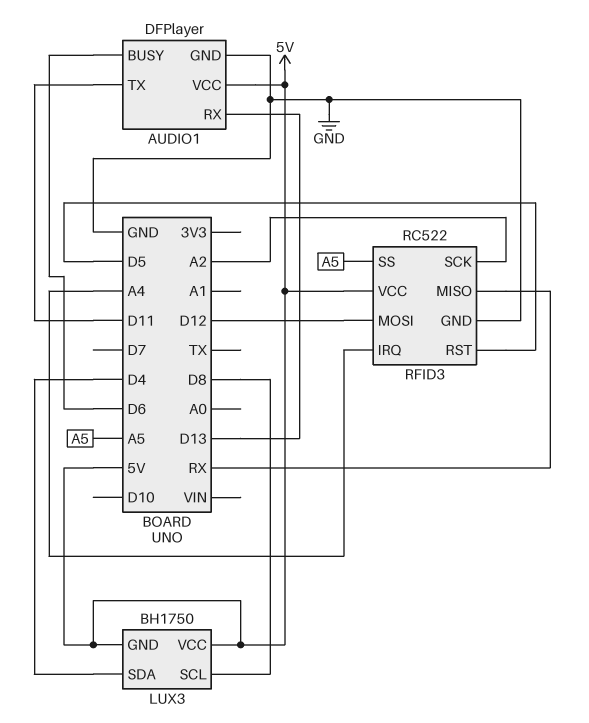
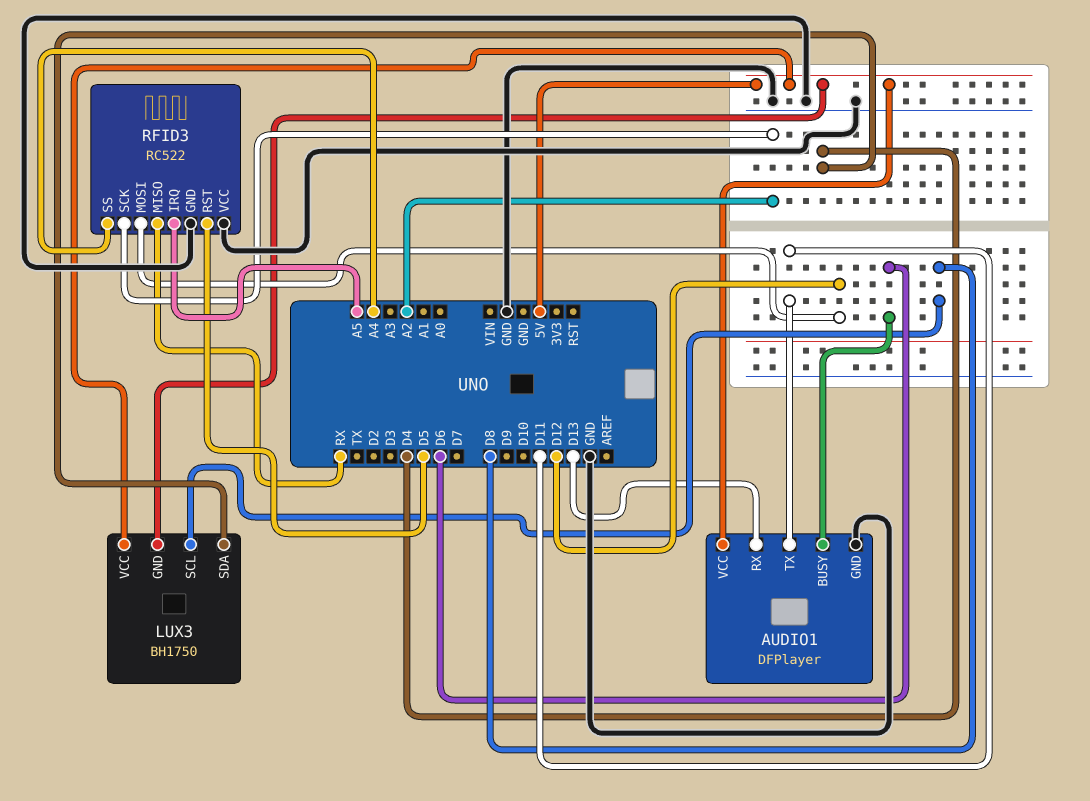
RFID3 pin IRQ: A4 -> A5
RFID3 pin SS: A5 -> A4
RFID3 pin VCC: 5V -> GND

